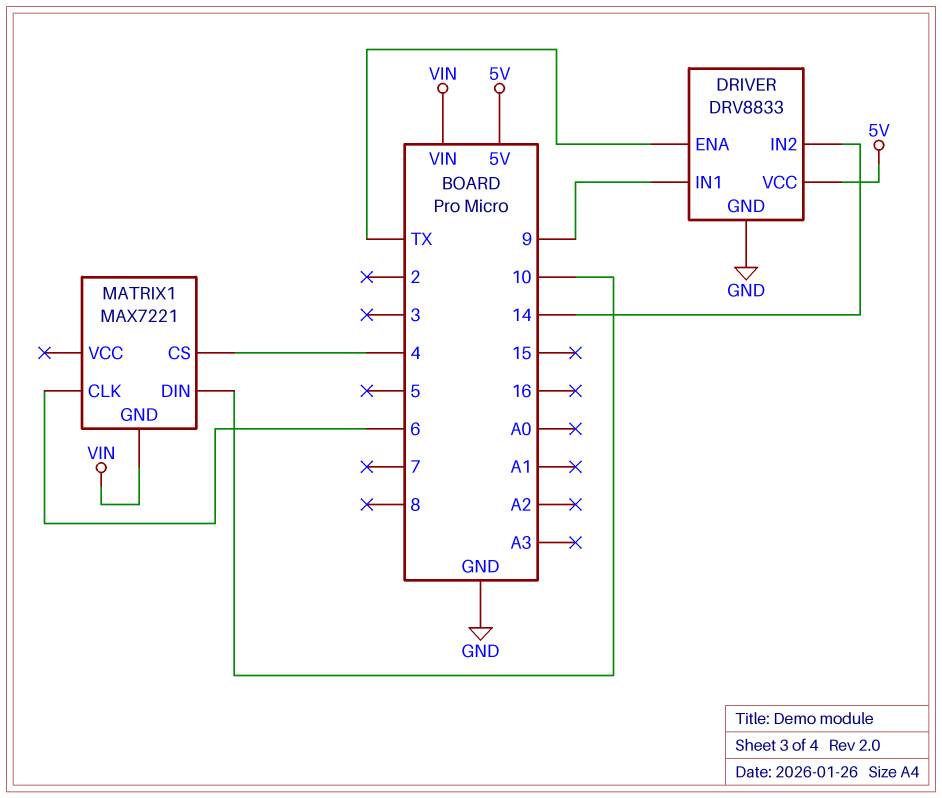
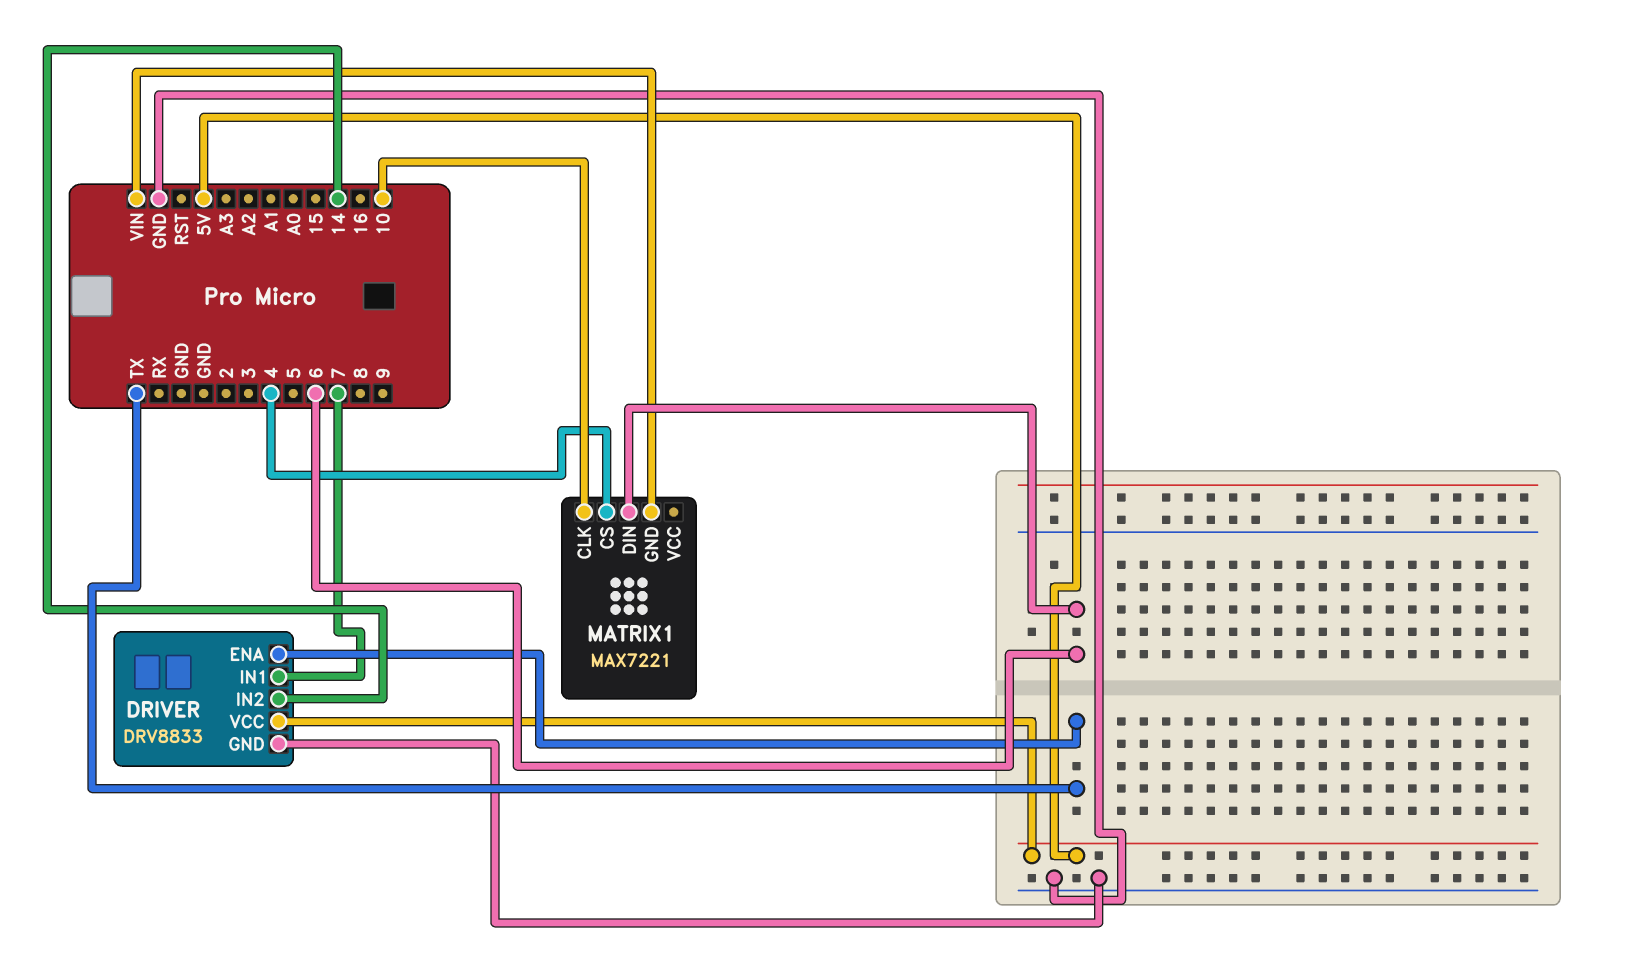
DRIVER pin IN1: 9 -> 7
MATRIX1 pin CLK: 6 -> 10
MATRIX1 pin DIN: 10 -> 6

